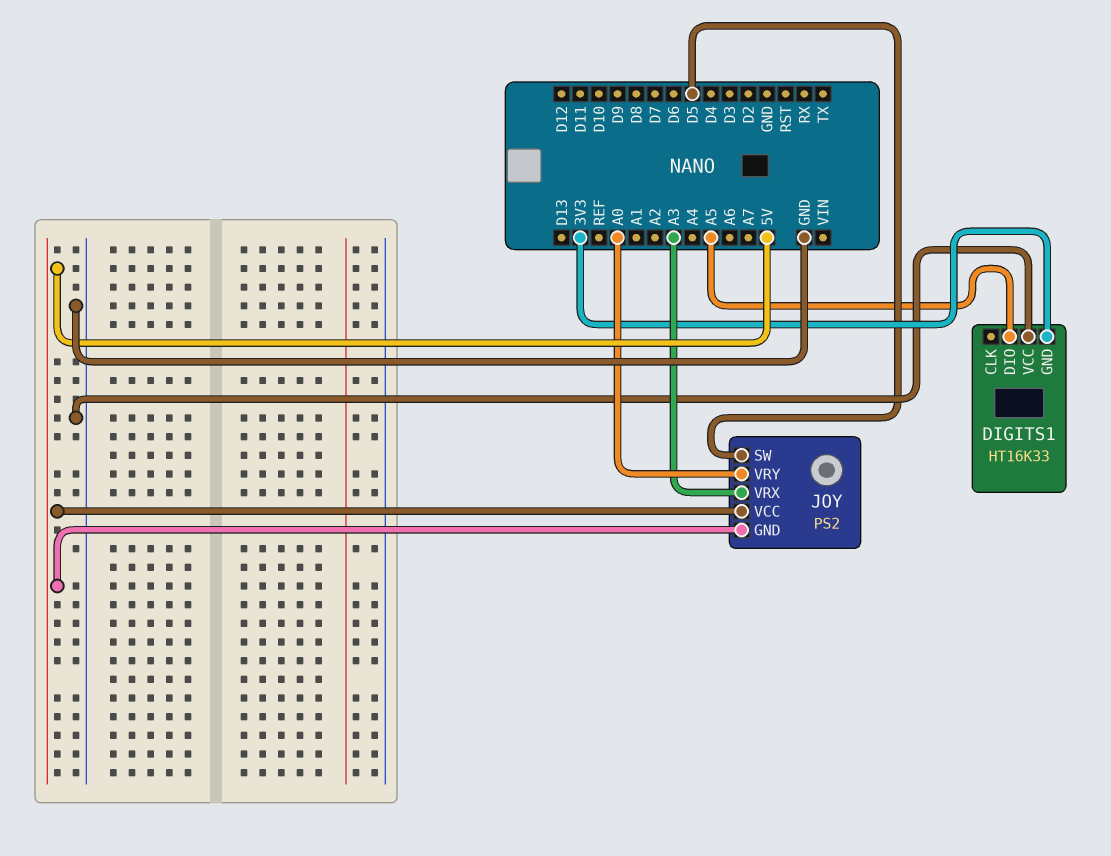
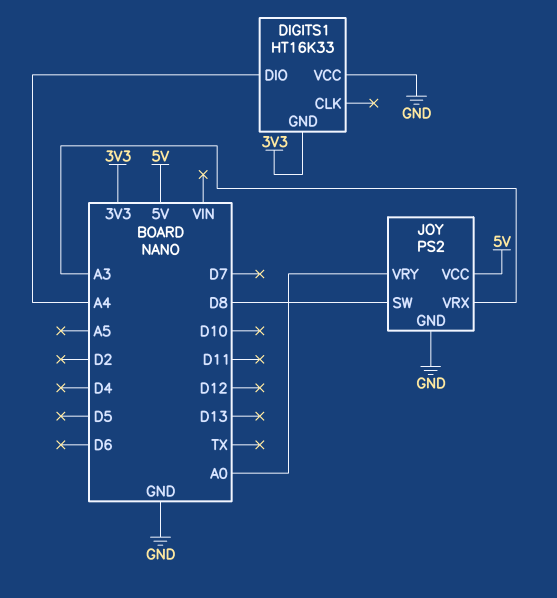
DIGITS1 pin DIO: A5 -> A4
JOY pin GND: 5V -> GND
JOY pin SW: D5 -> D8

